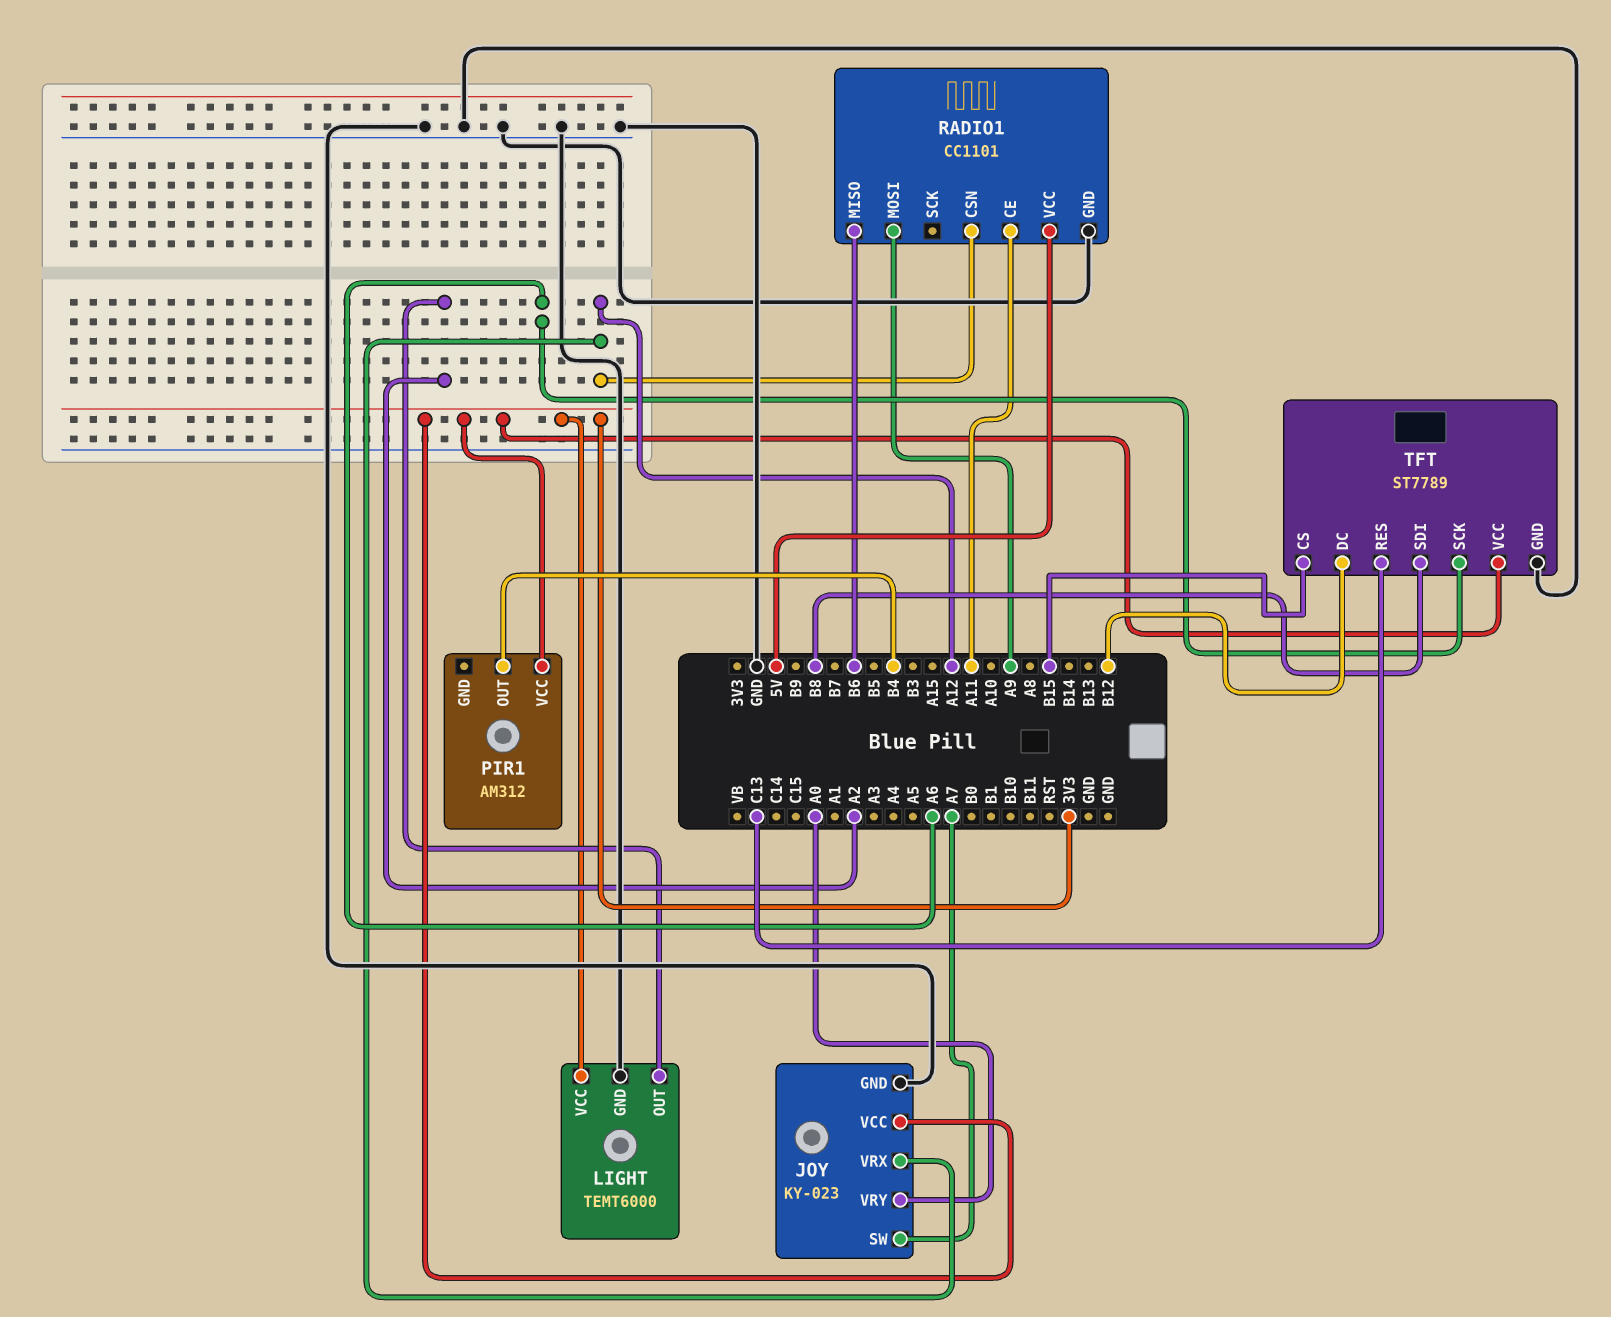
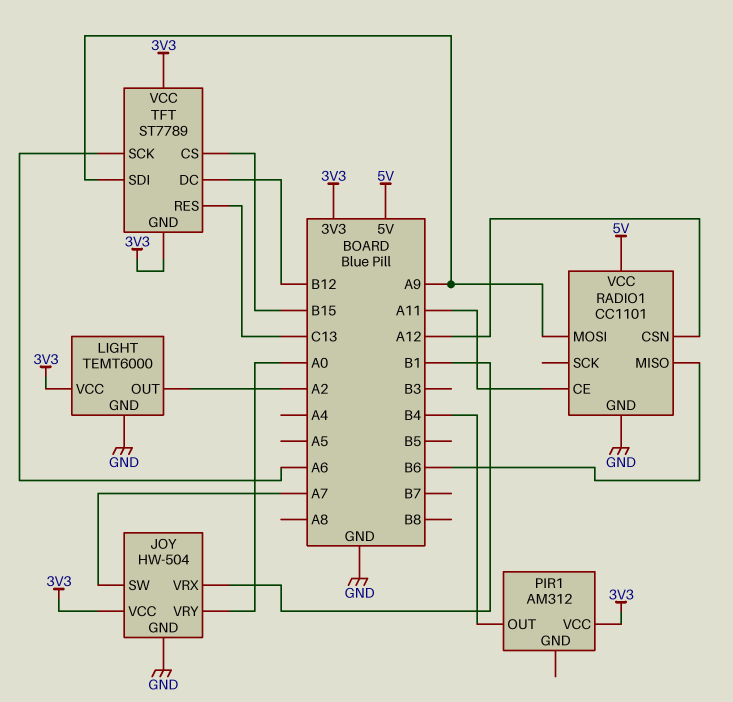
JOY: KY-023 -> HW-504
JOY pin VRX: A12 -> B1
TFT pin GND: GND -> 3V3
TFT pin SDI: B8 -> A9

